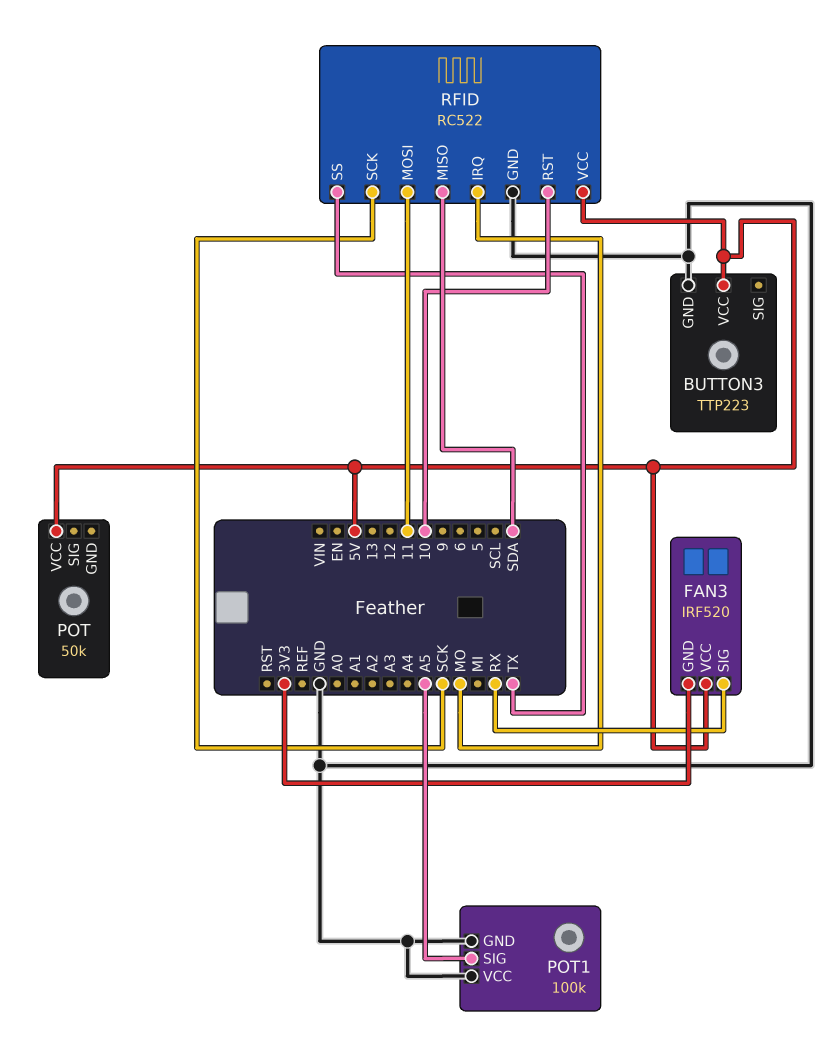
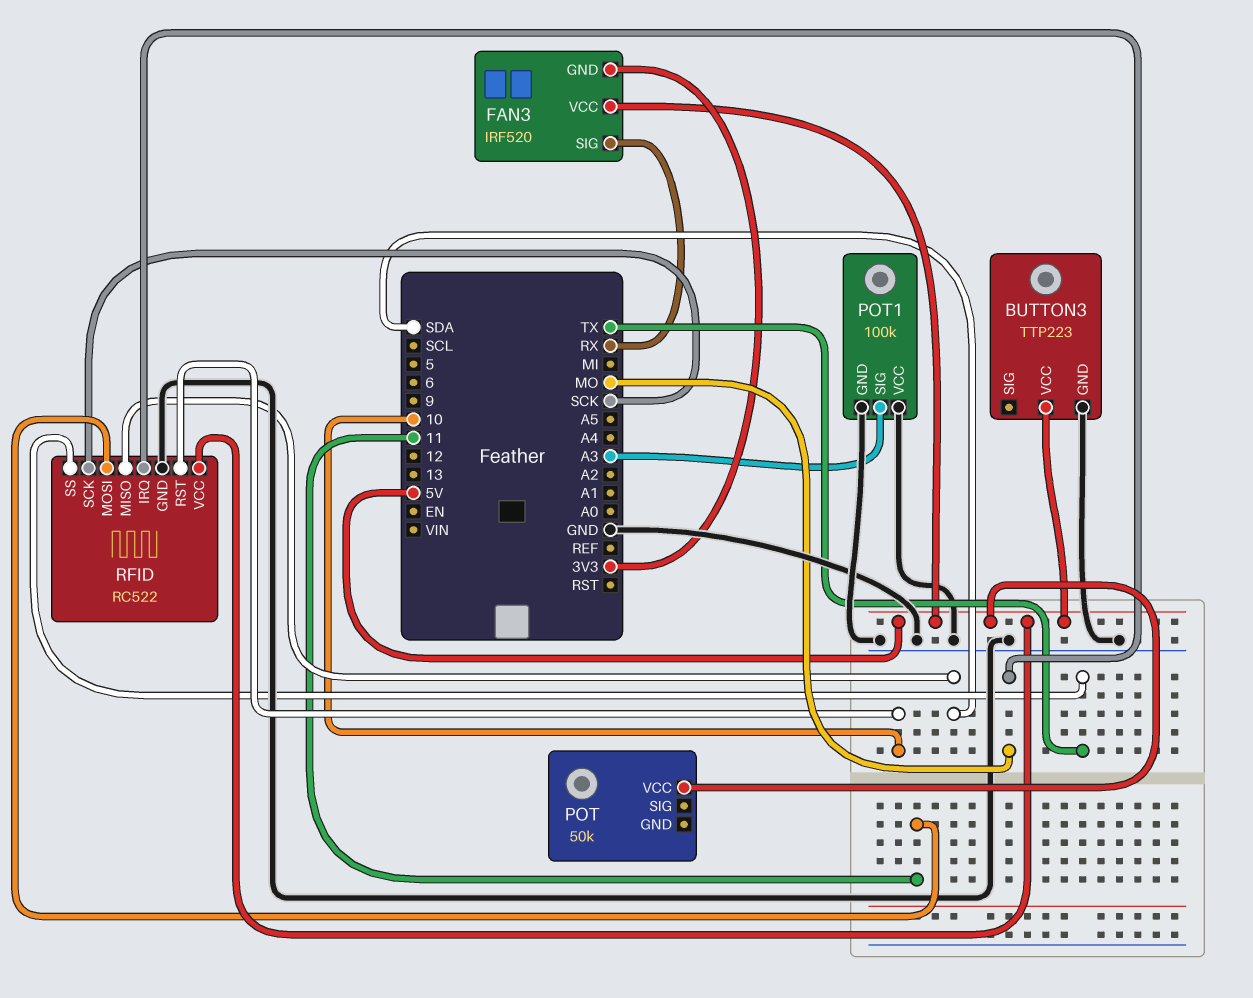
POT1 pin SIG: A5 -> A3

